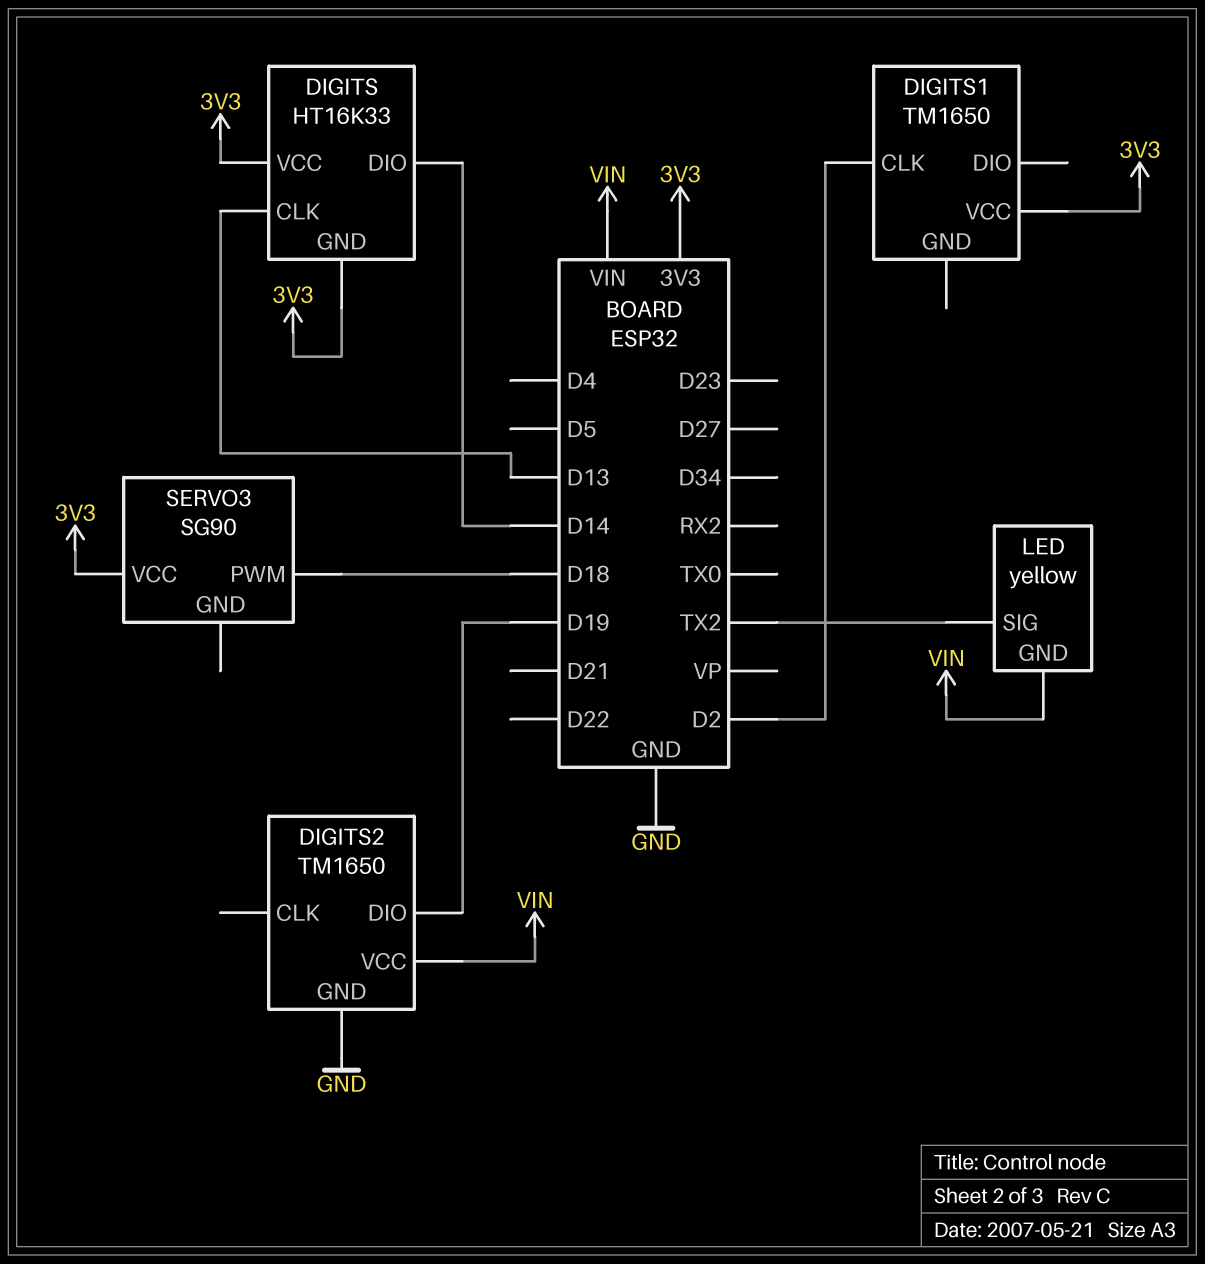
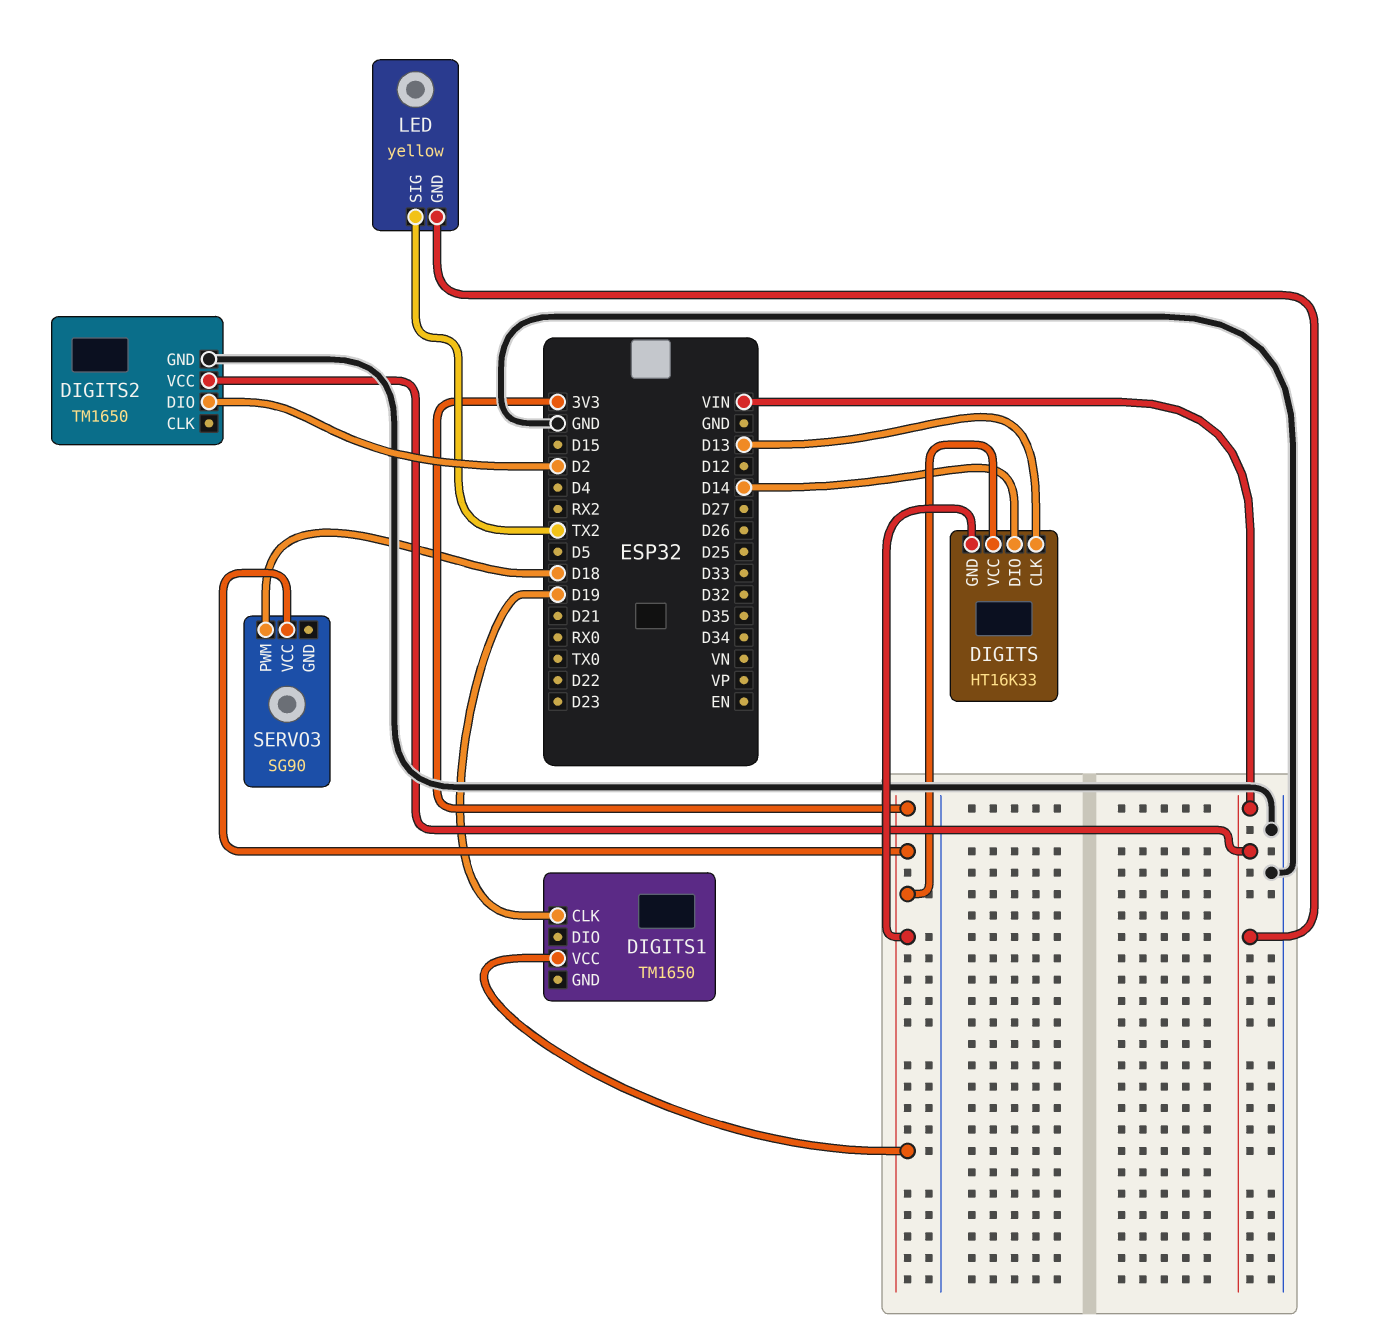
DIGITS1 pin CLK: D2 -> D19
DIGITS2 pin DIO: D19 -> D2

